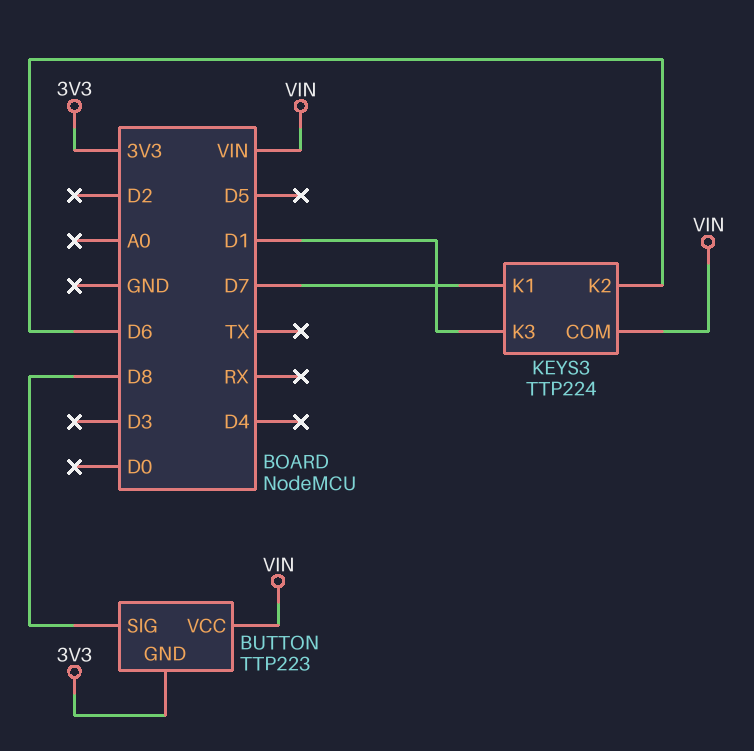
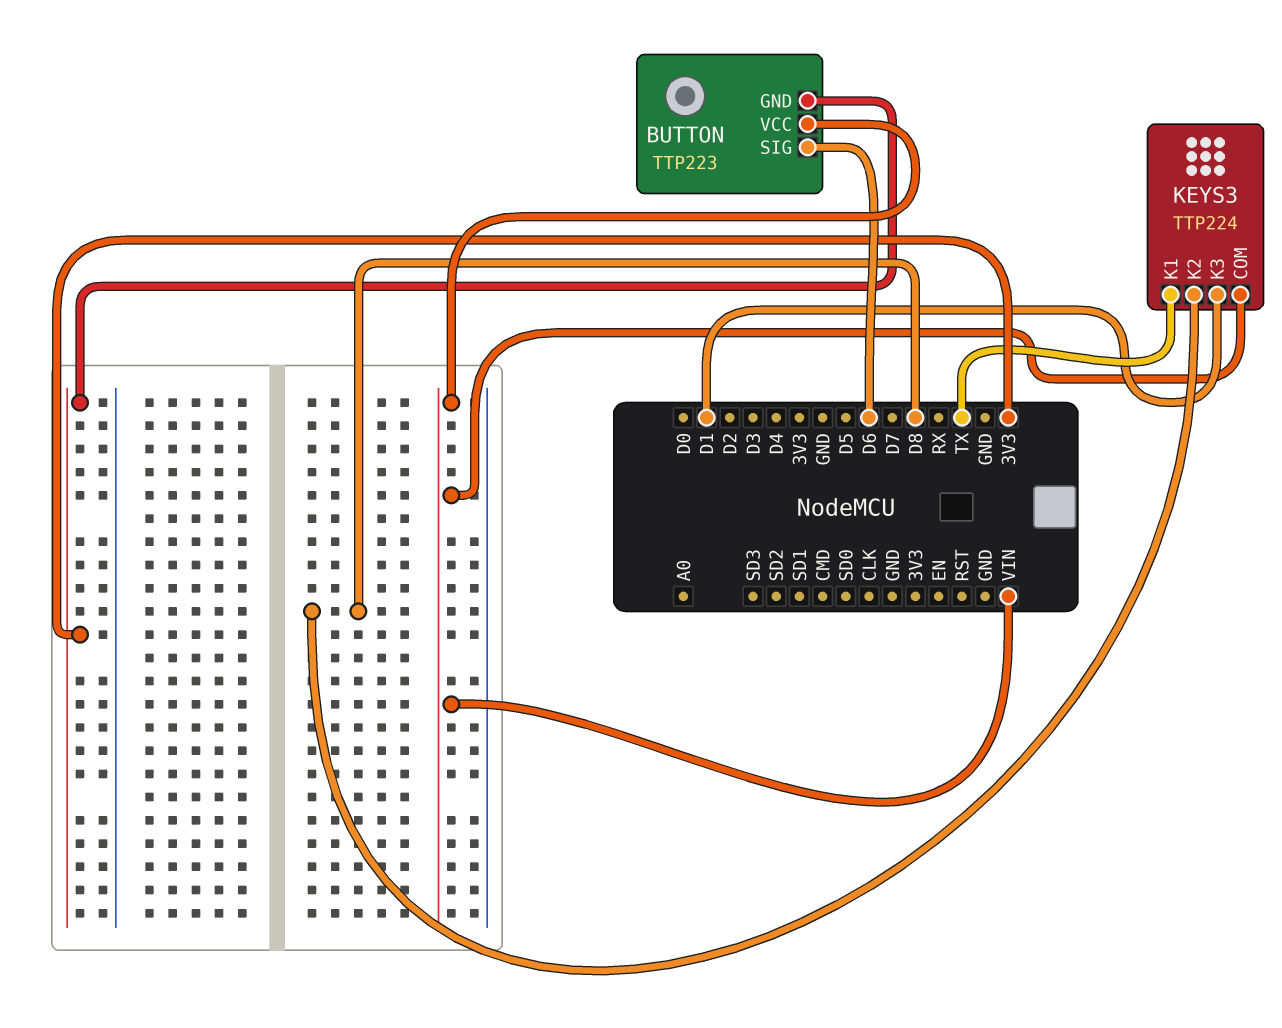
BUTTON pin SIG: D8 -> D6
KEYS3 pin K1: D7 -> TX
KEYS3 pin K2: D6 -> D8

